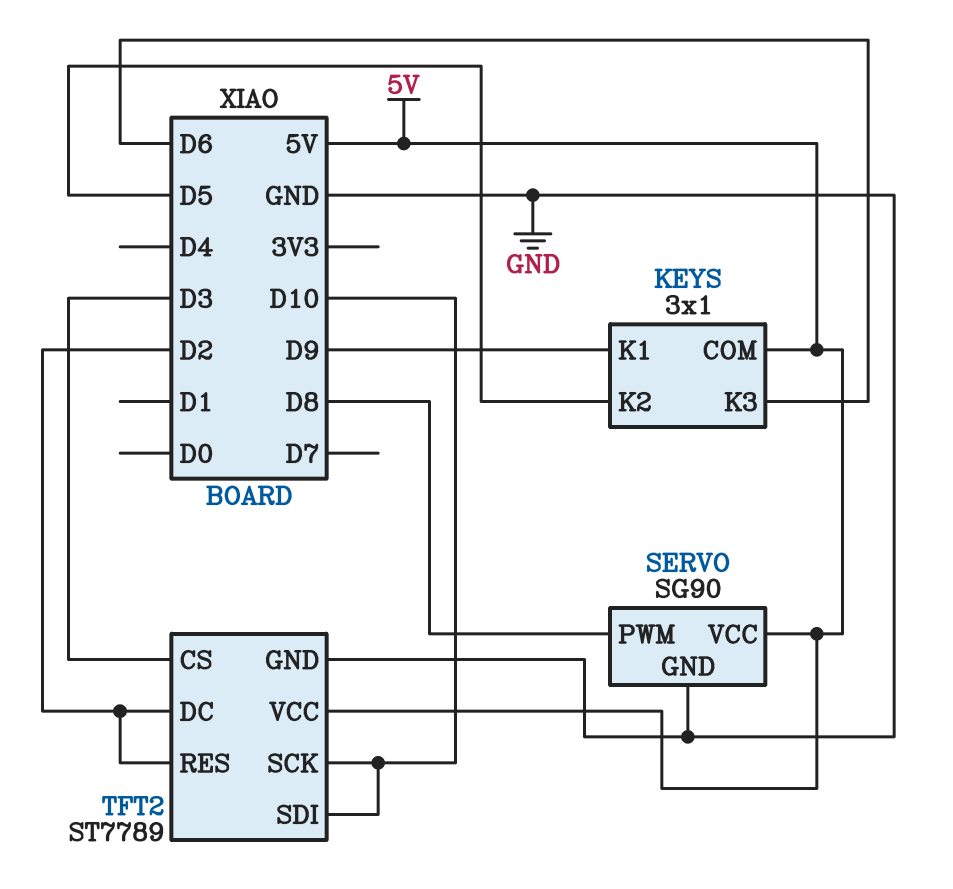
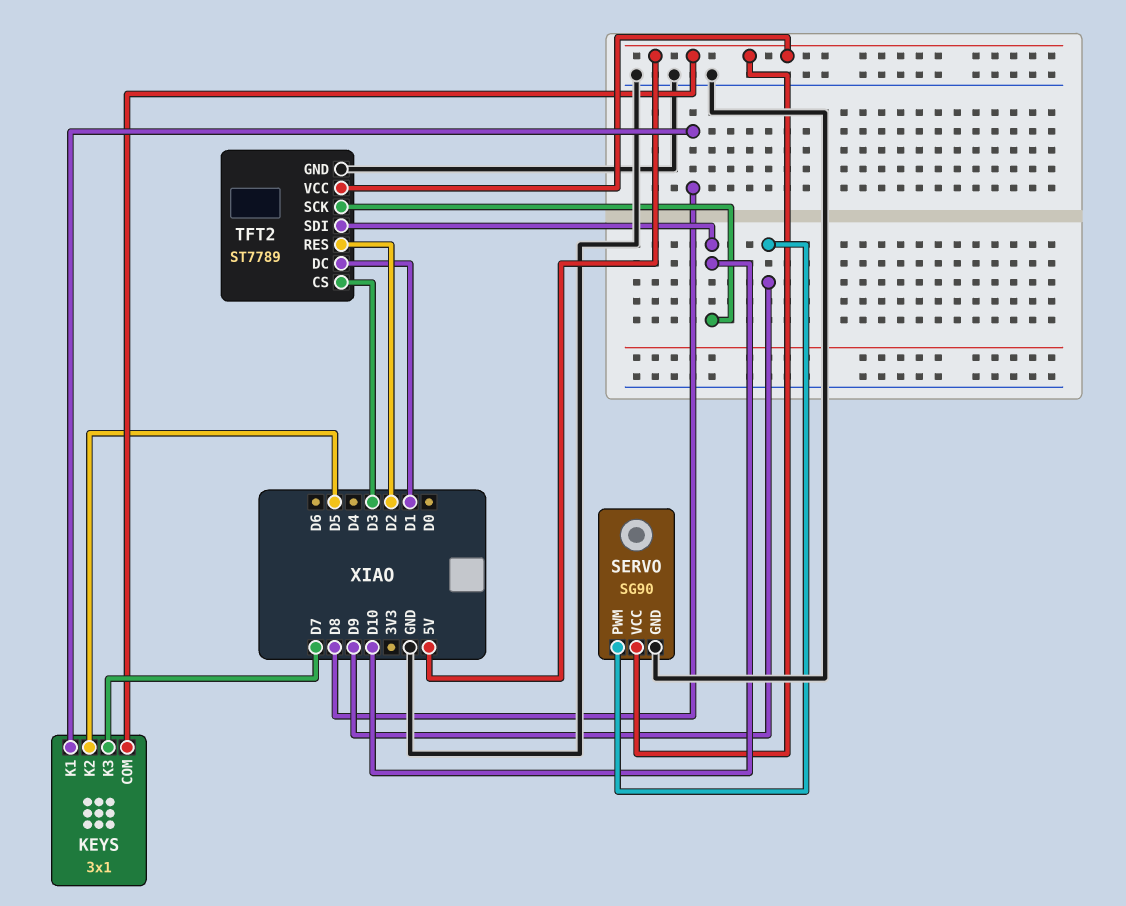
KEYS pin K1: D9 -> D8
KEYS pin K3: D6 -> D7
SERVO pin PWM: D8 -> D9
TFT2 pin DC: D2 -> D1

